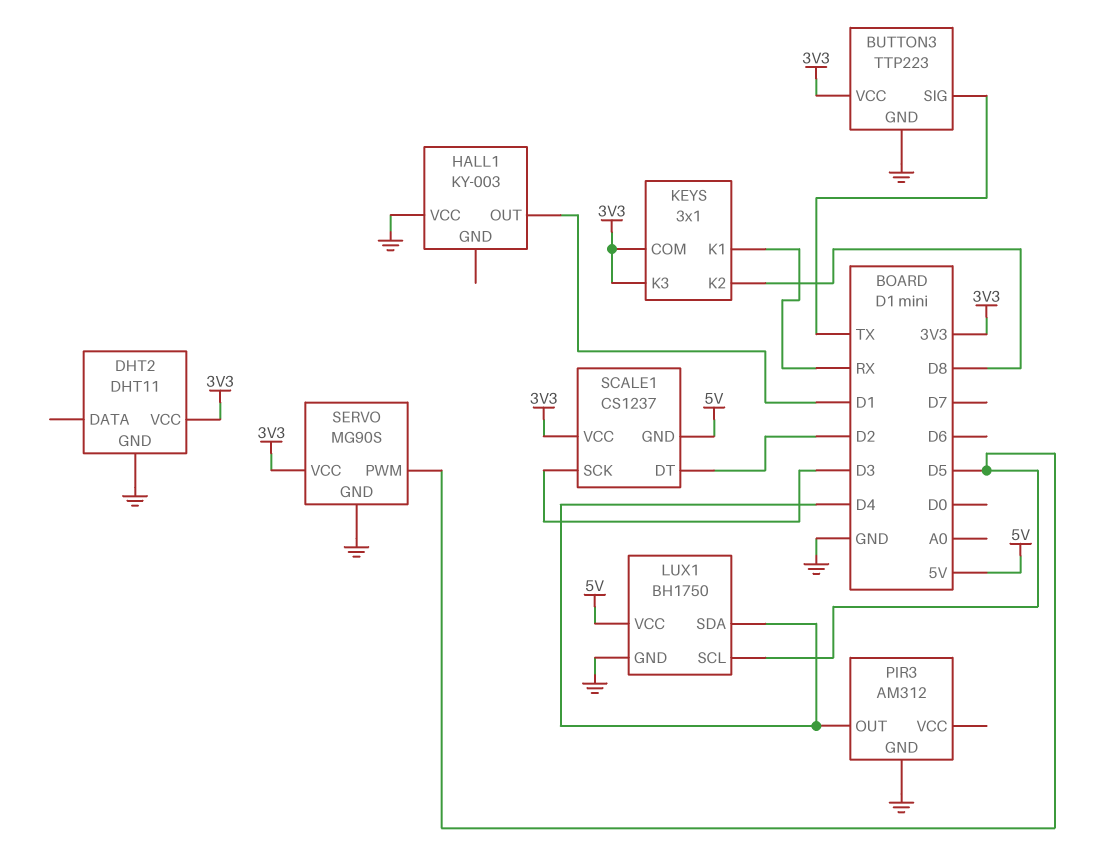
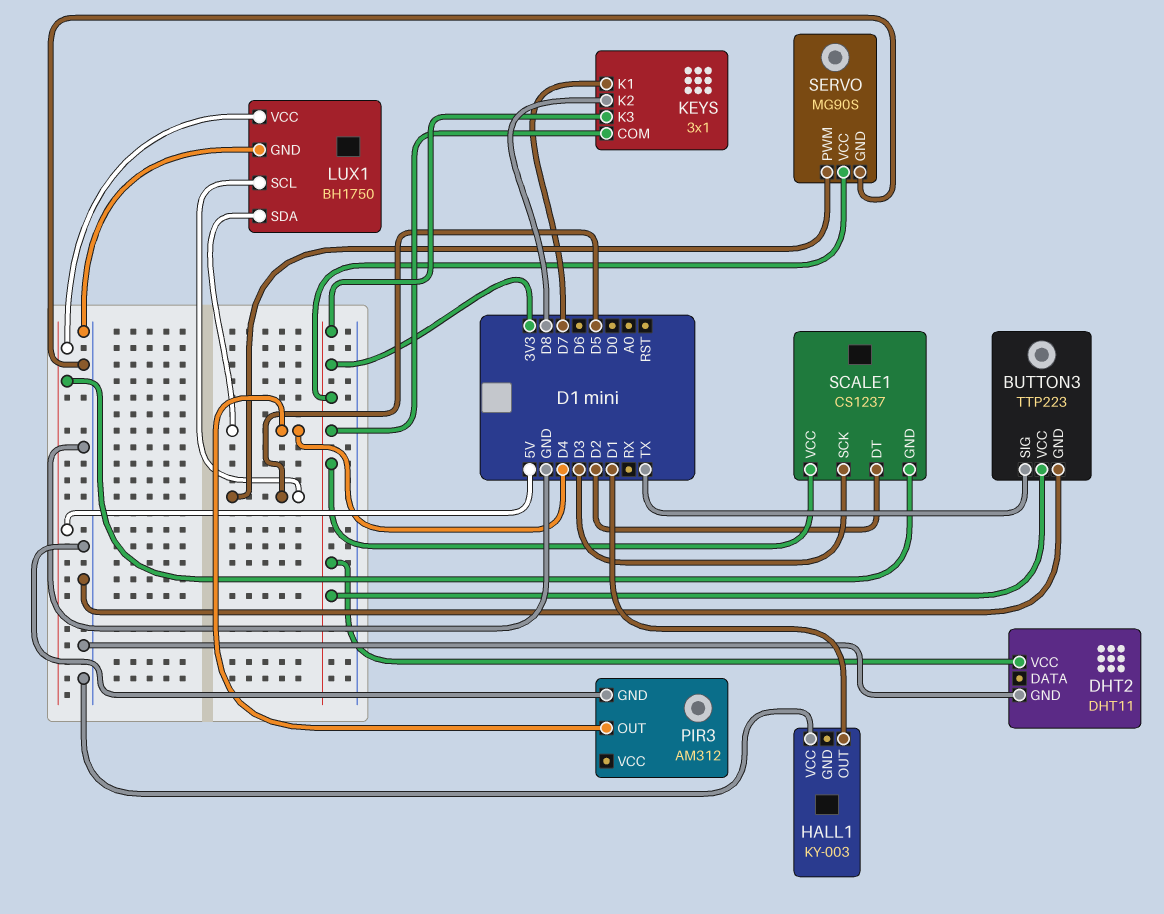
KEYS pin K1: RX -> D7

